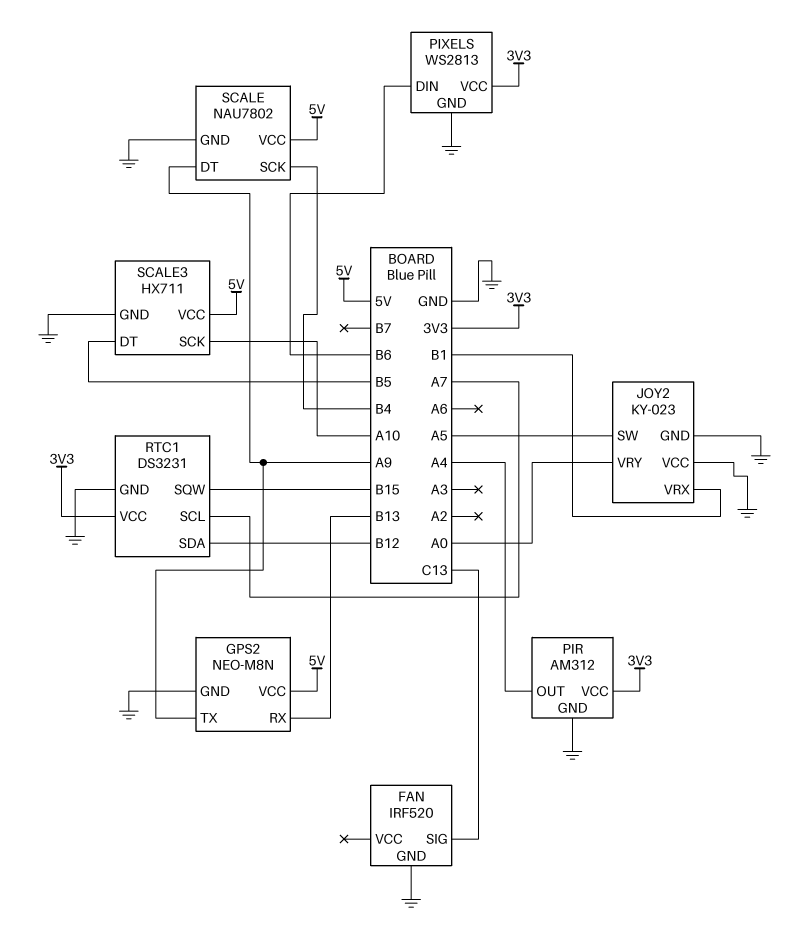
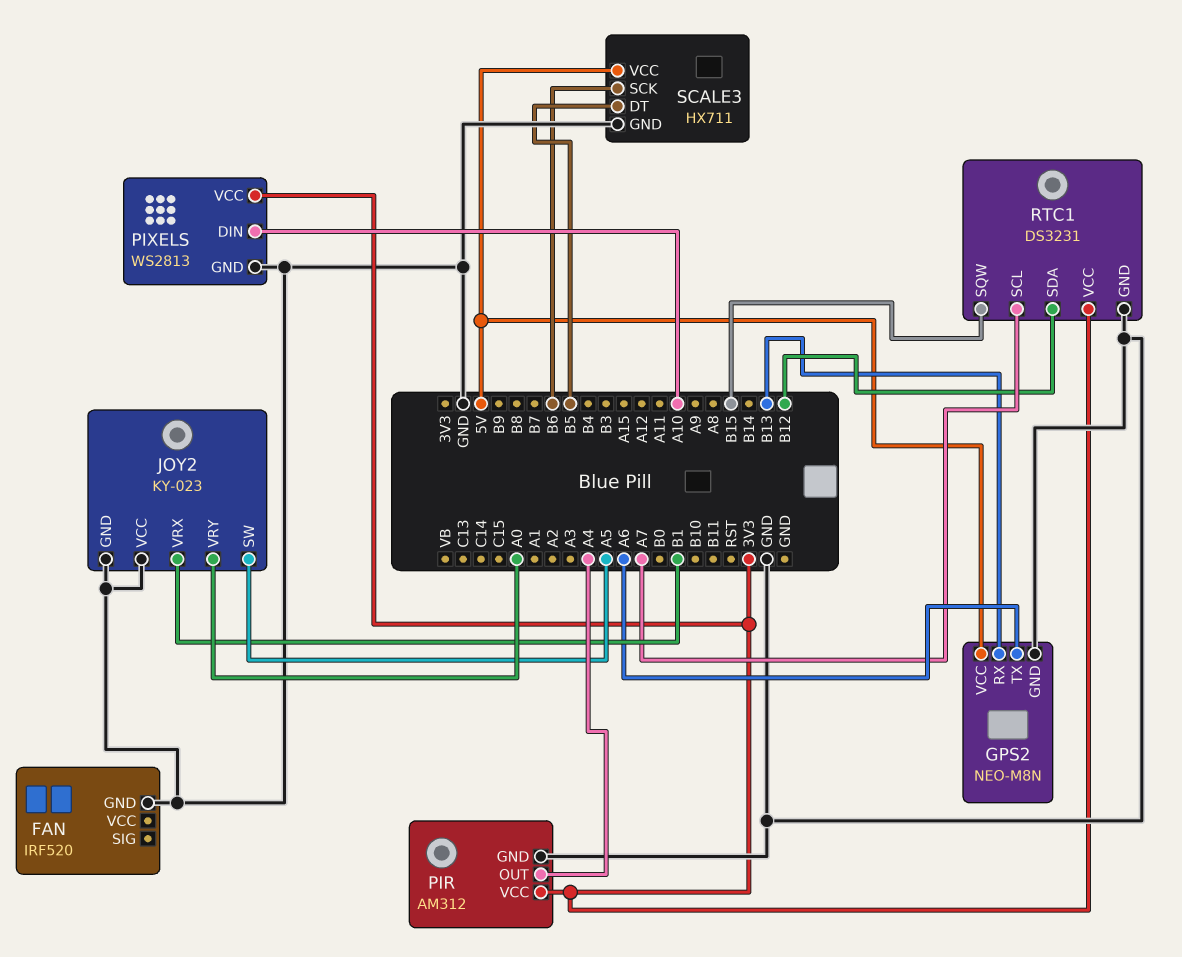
FAN pin SIG: C13 -> none
GPS2 pin TX: A9 -> A6
PIXELS pin DIN: B6 -> A10
SCALE: NAU7802 -> none
SCALE pin DT: A9 -> none
SCALE pin GND: GND -> none
SCALE pin SCK: B4 -> none
SCALE pin VCC: 5V -> none
SCALE3 pin SCK: A10 -> B6

